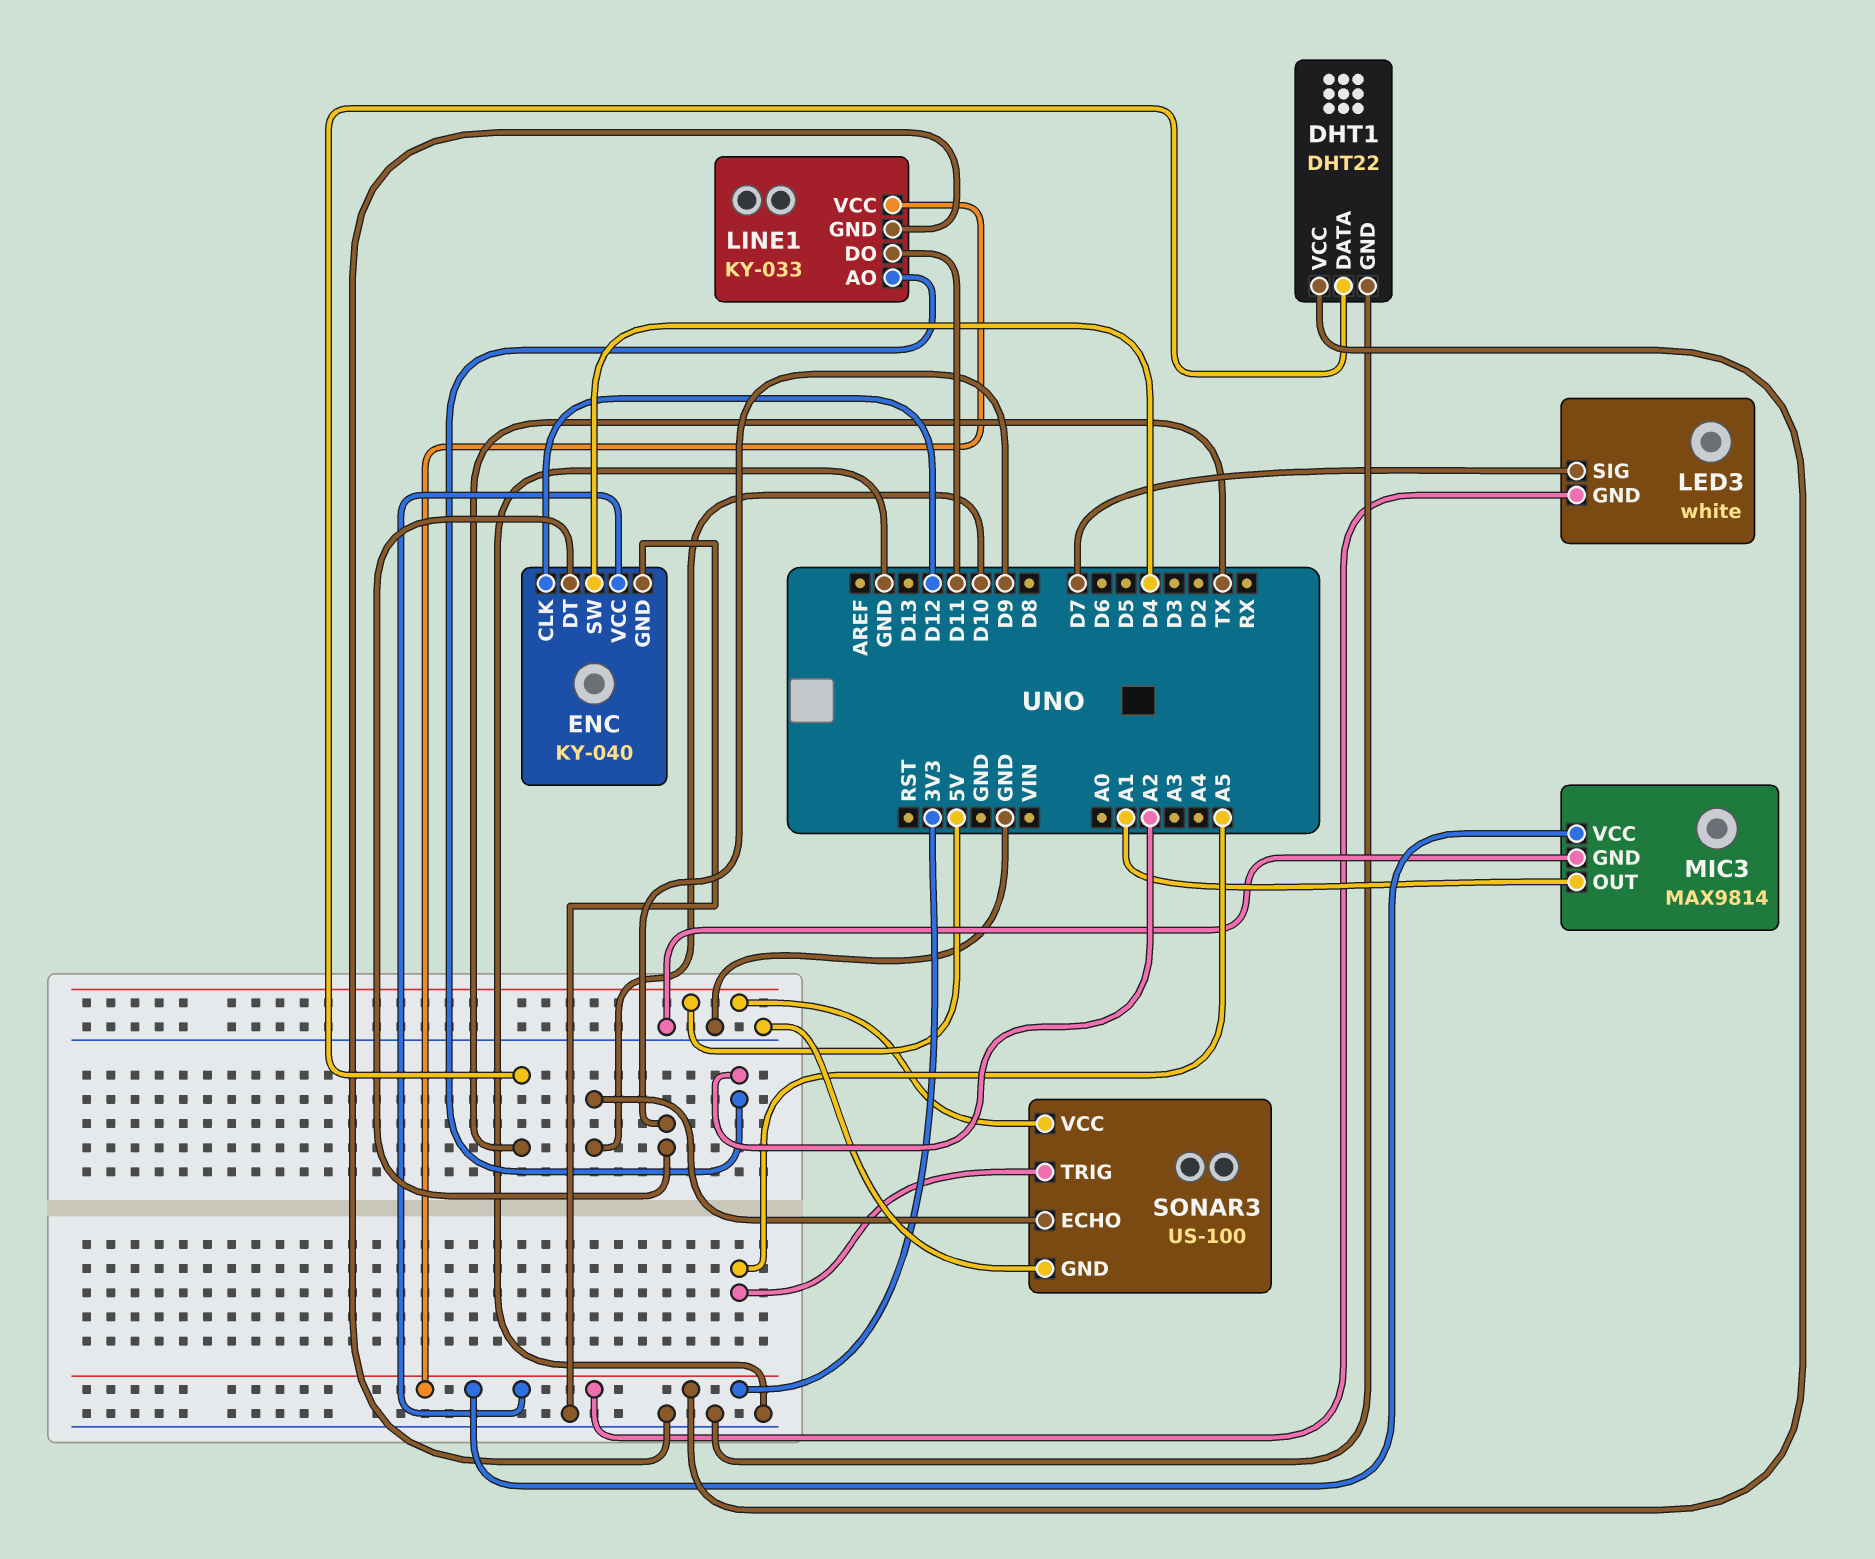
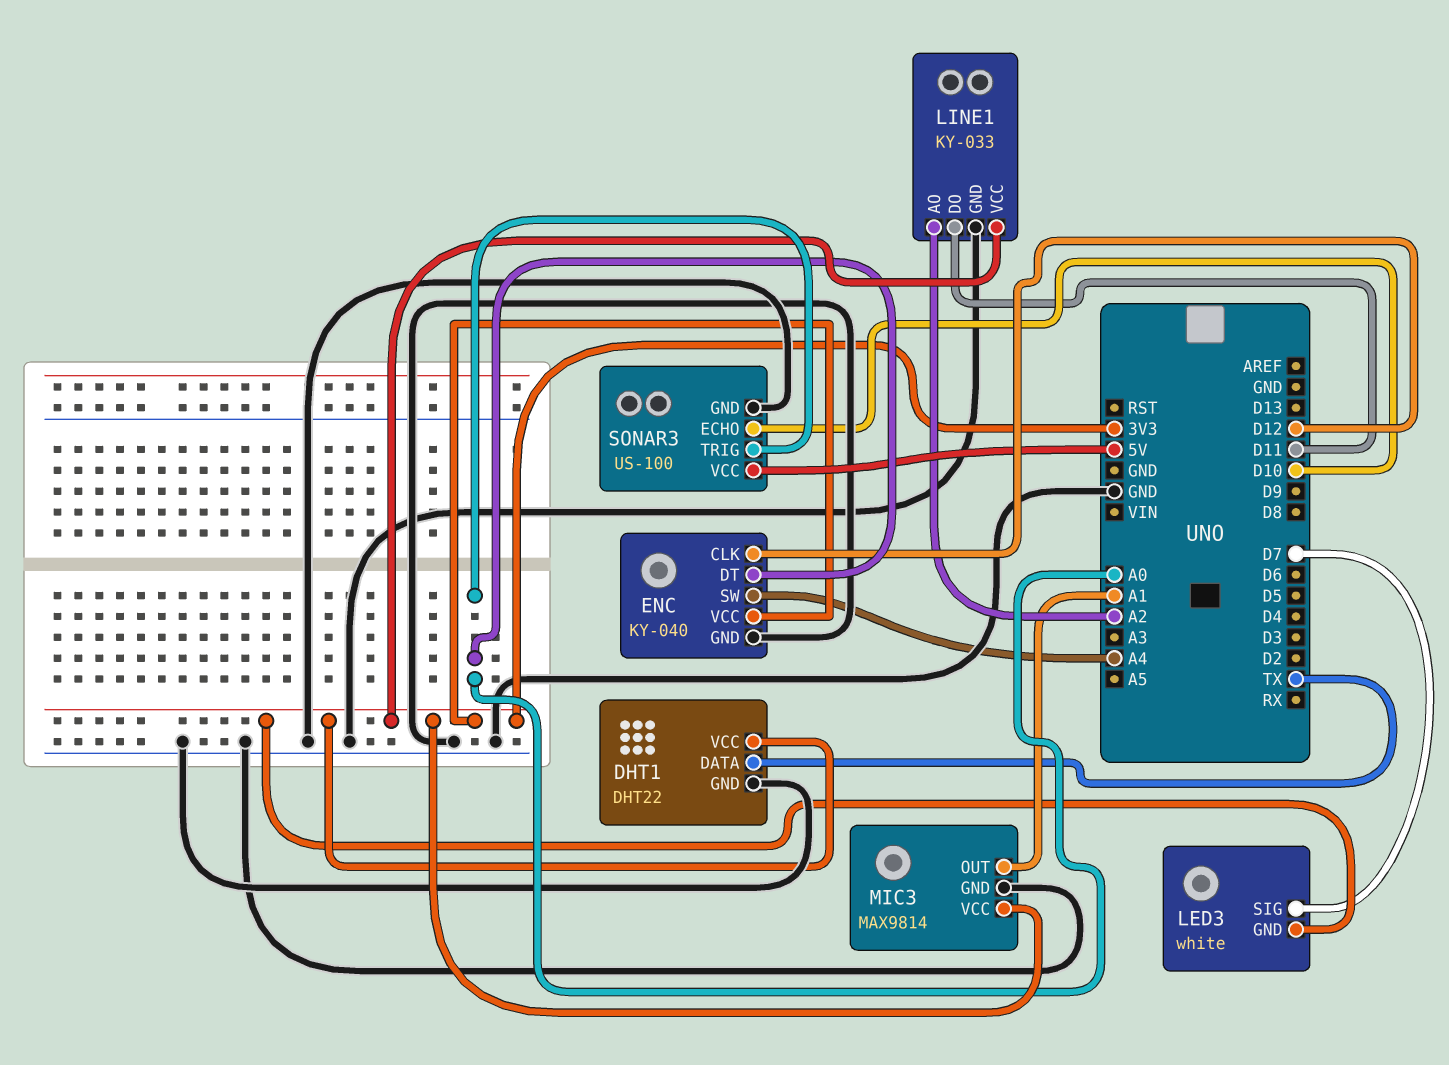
ENC pin DT: D9 -> A0
ENC pin SW: D4 -> A4
SONAR3 pin TRIG: A5 -> A0

